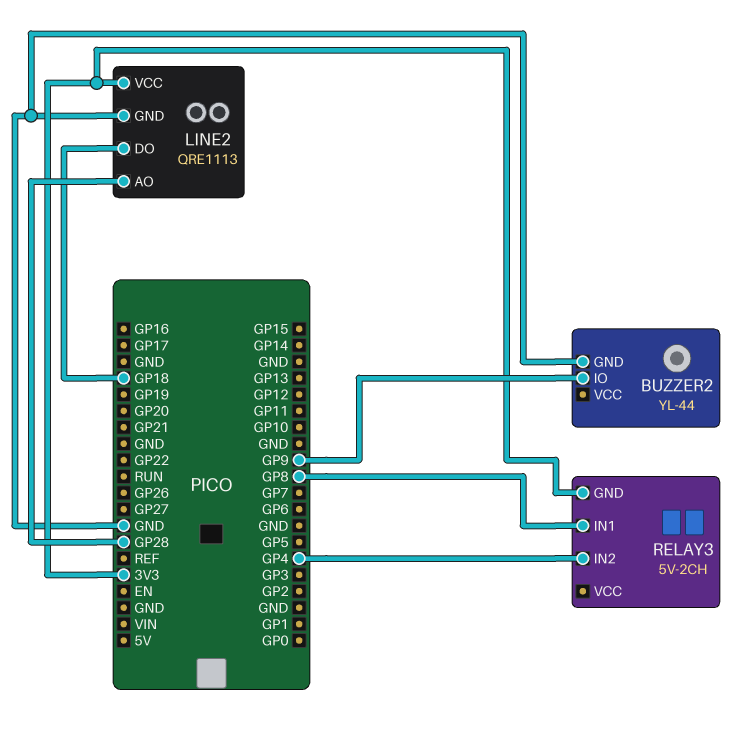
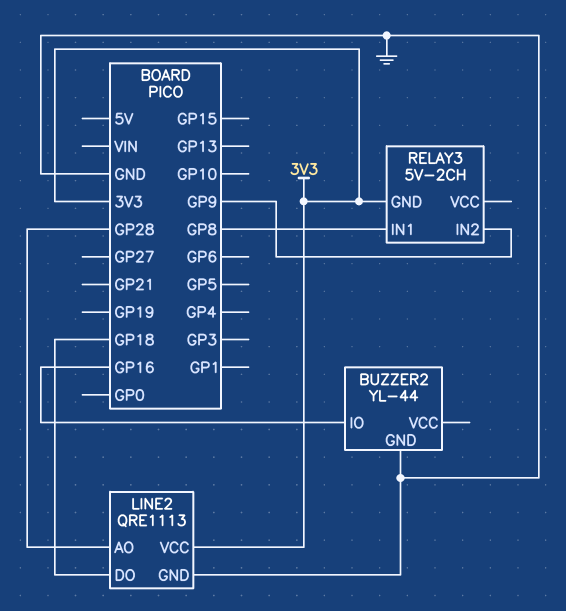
BUZZER2 pin IO: GP9 -> GP16
RELAY3 pin IN2: GP4 -> GP9

